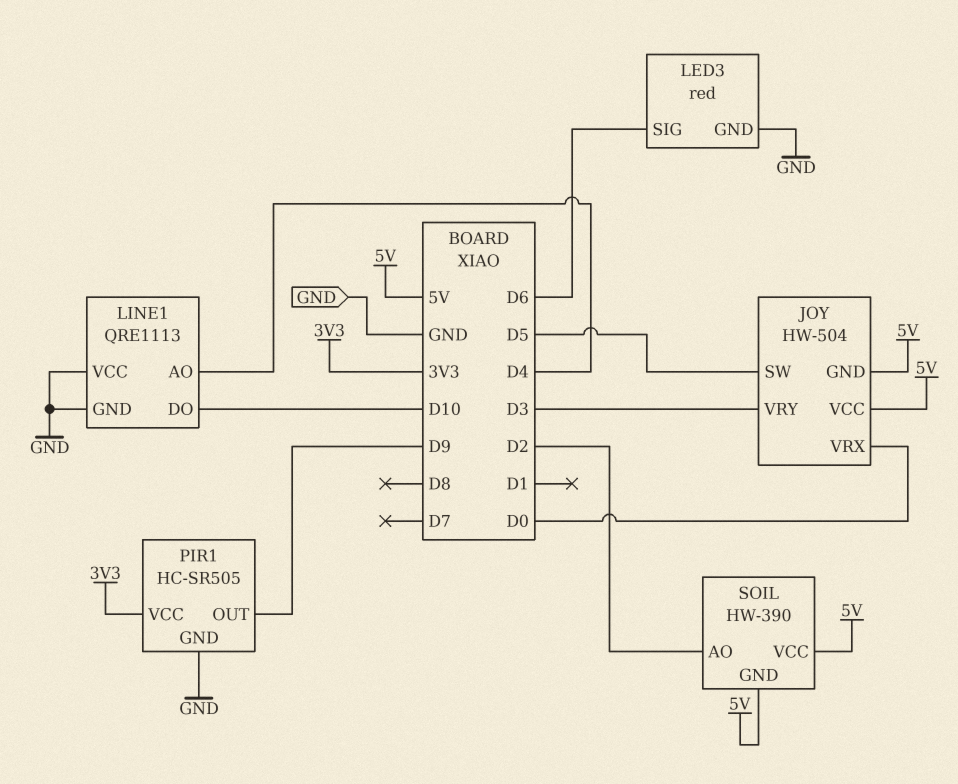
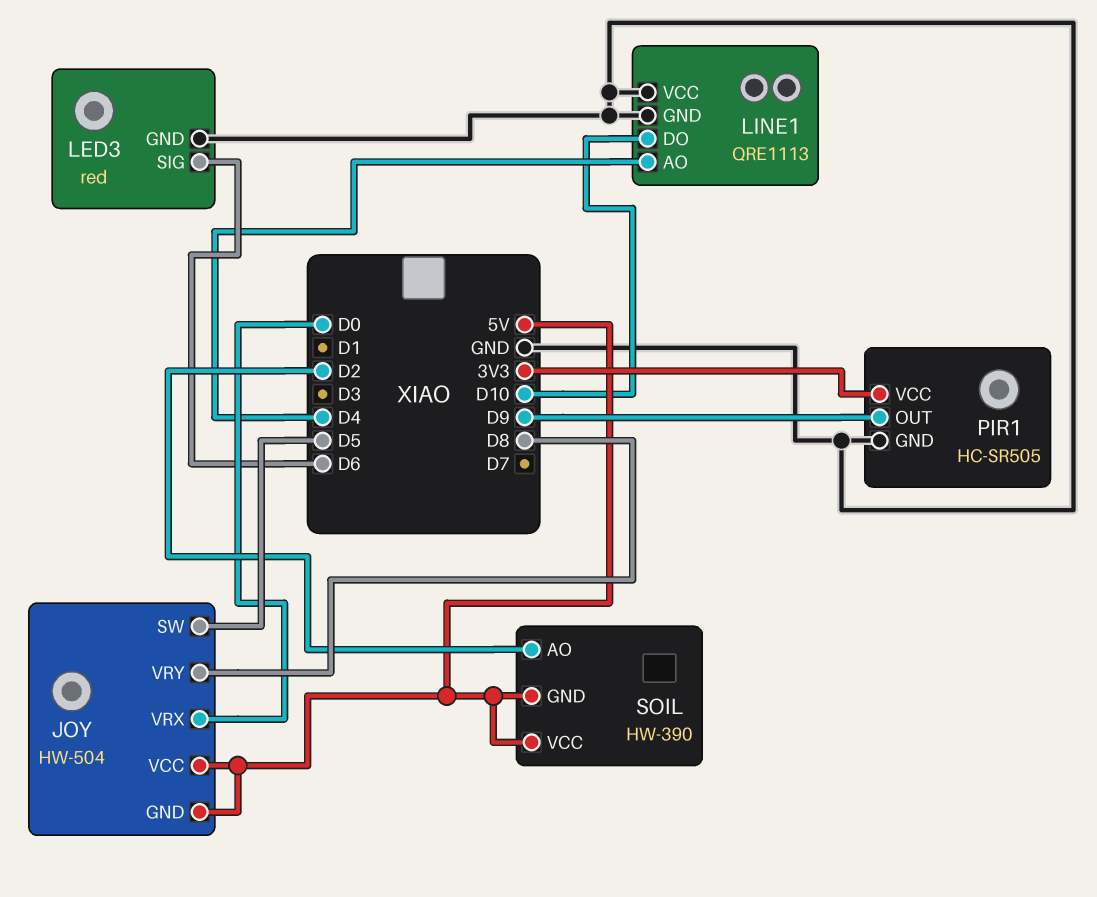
JOY pin VRY: D3 -> D8

